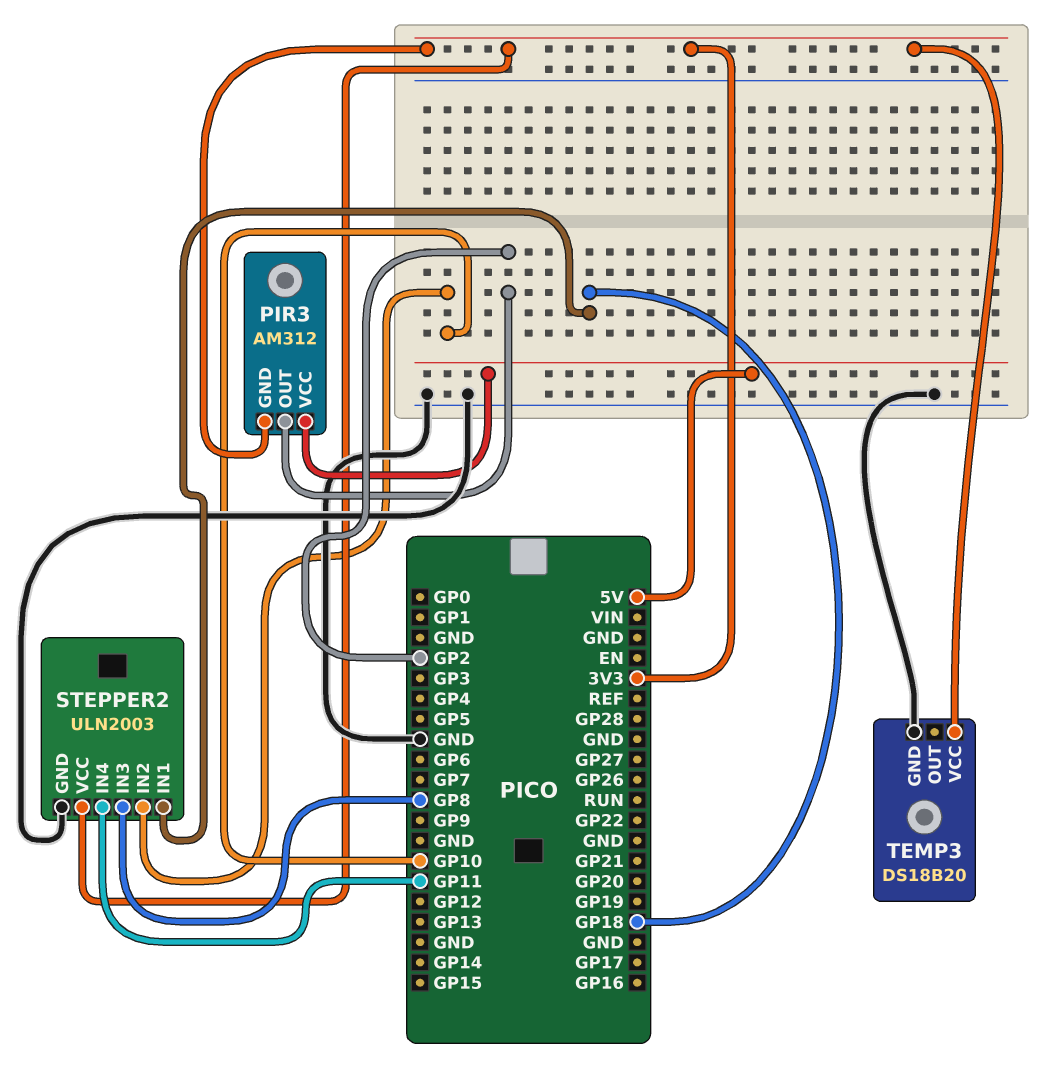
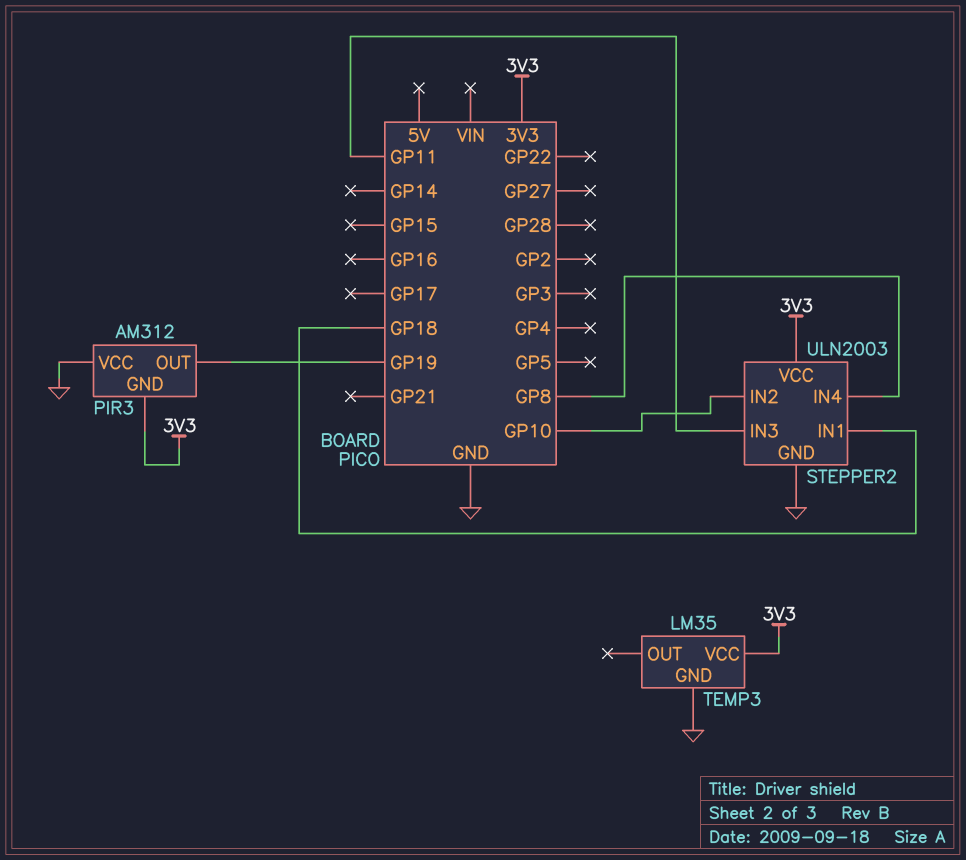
PIR3 pin OUT: GP2 -> GP19
PIR3 pin VCC: 5V -> GND
STEPPER2 pin IN3: GP8 -> GP11
STEPPER2 pin IN4: GP11 -> GP8
TEMP3: DS18B20 -> LM35

